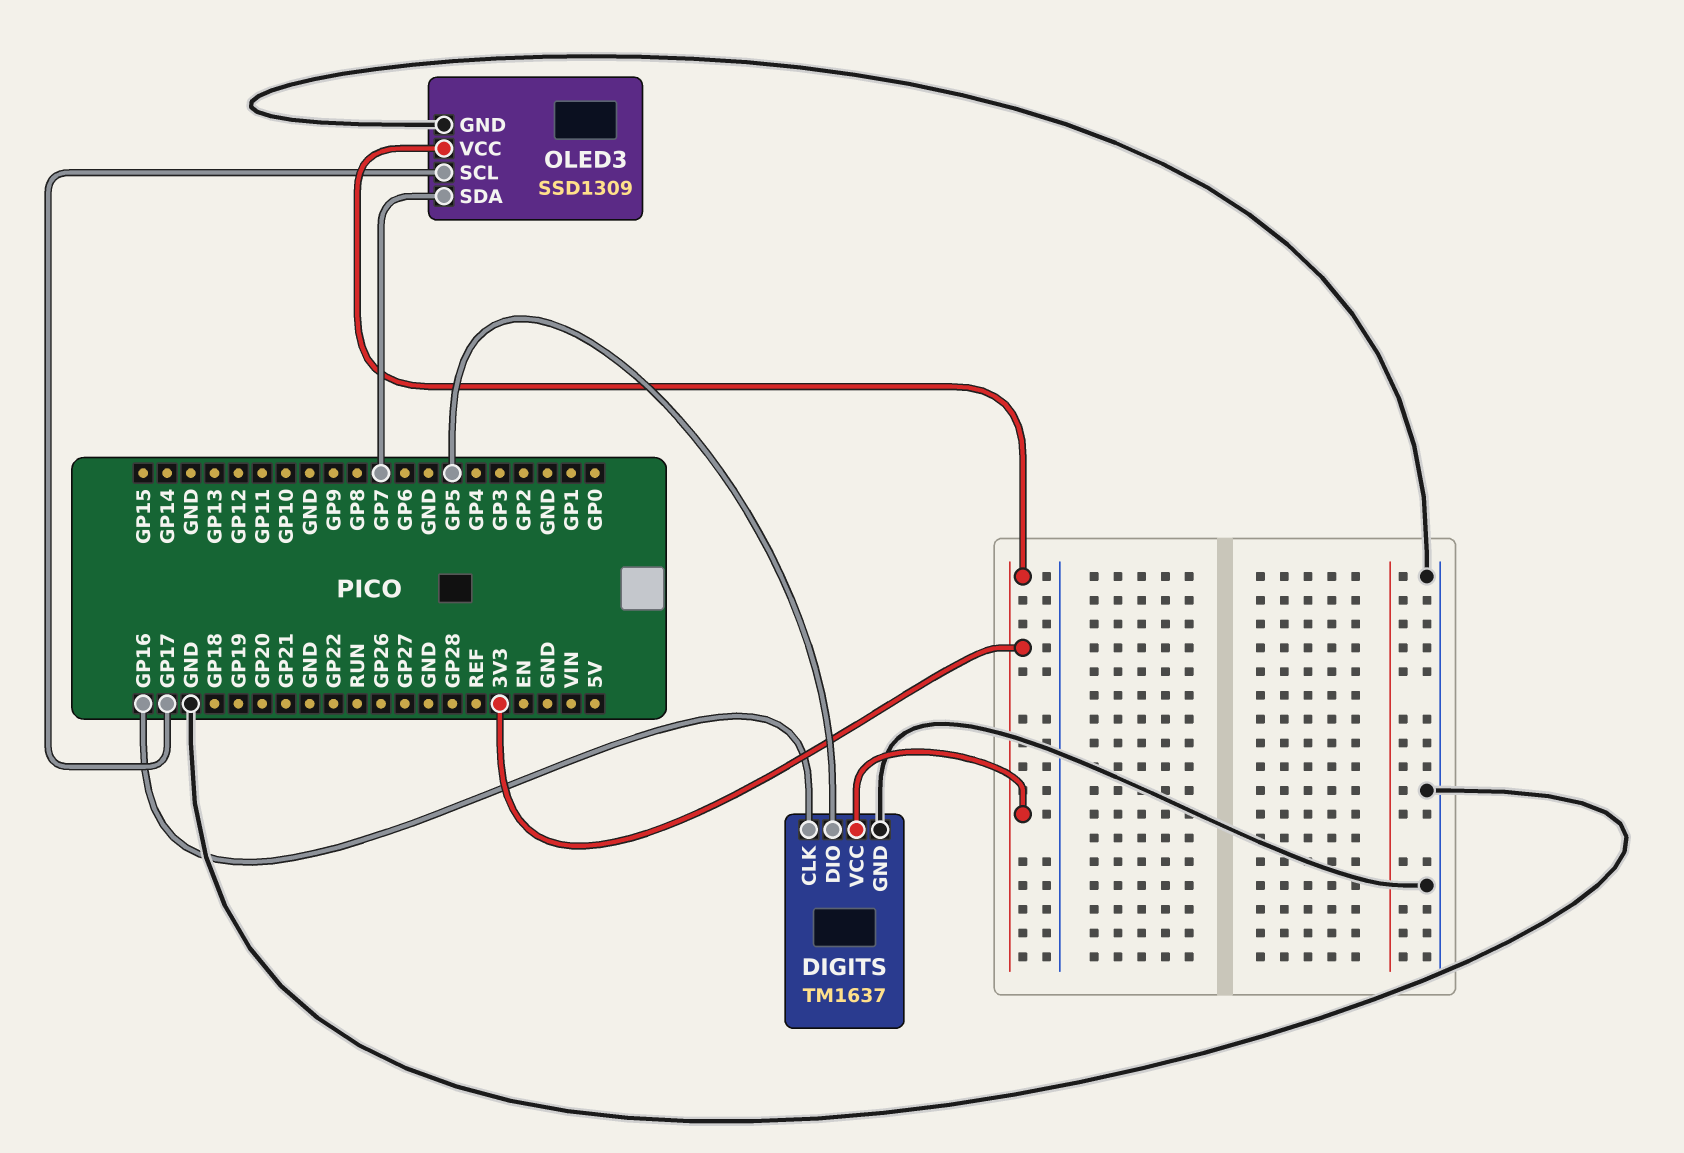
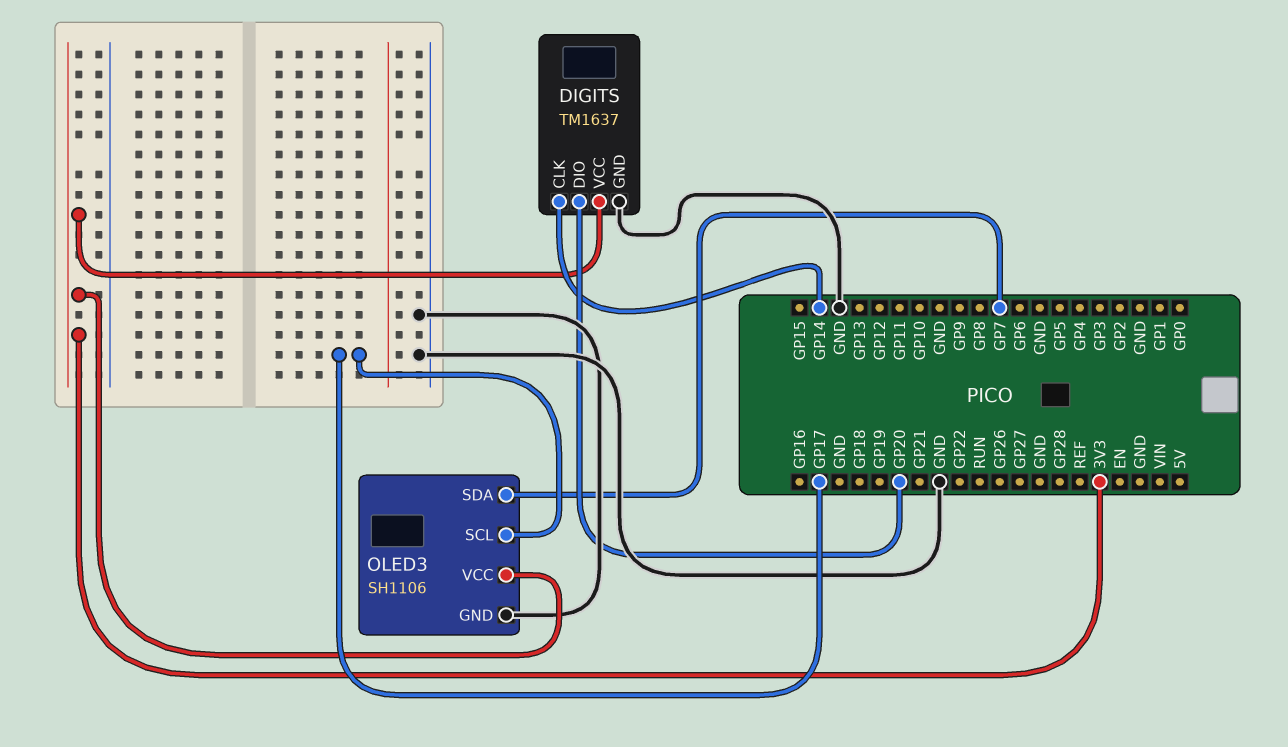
DIGITS pin CLK: GP16 -> GP14
DIGITS pin DIO: GP5 -> GP20
OLED3: SSD1309 -> SH1106

